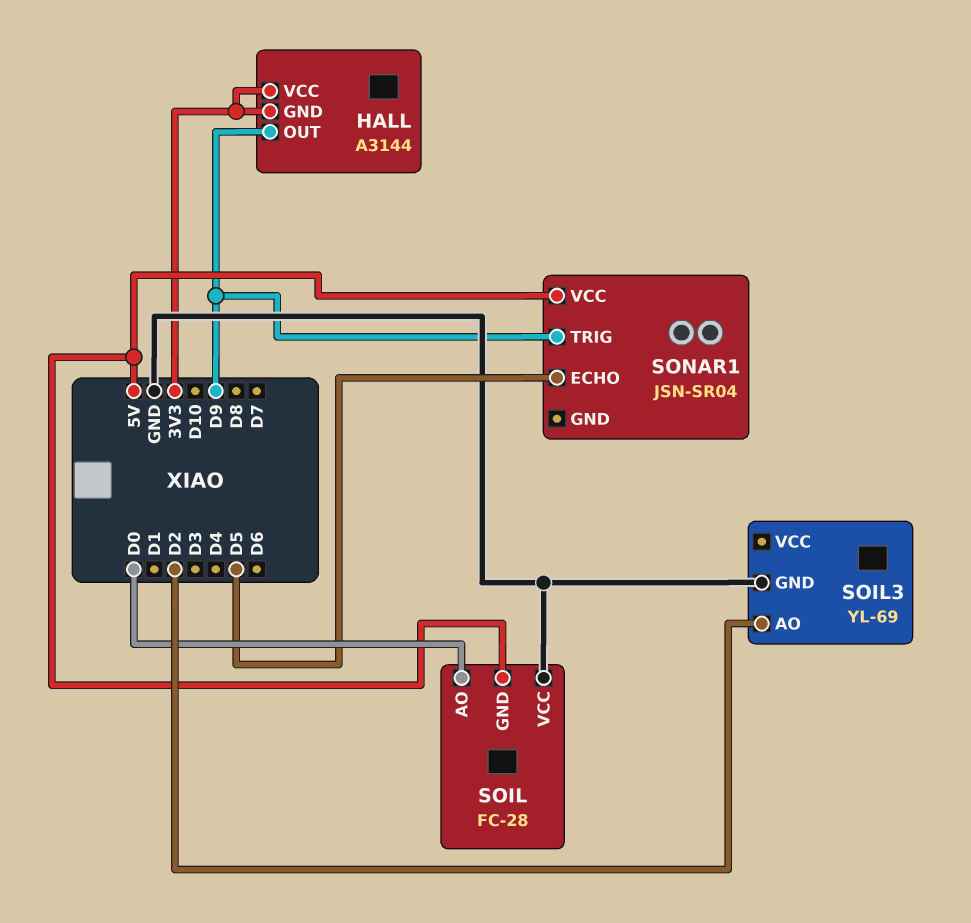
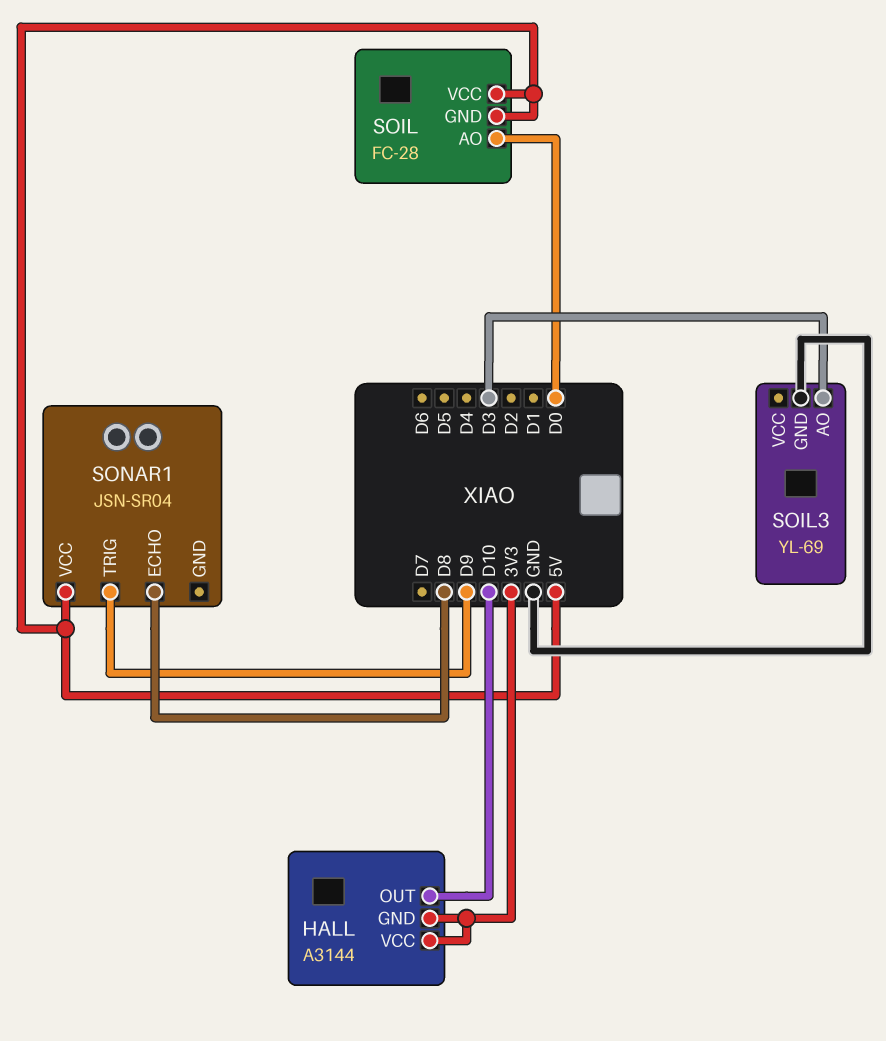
HALL pin OUT: D9 -> D10
SOIL pin VCC: GND -> 5V
SOIL3 pin AO: D2 -> D3
SONAR1 pin ECHO: D5 -> D8

